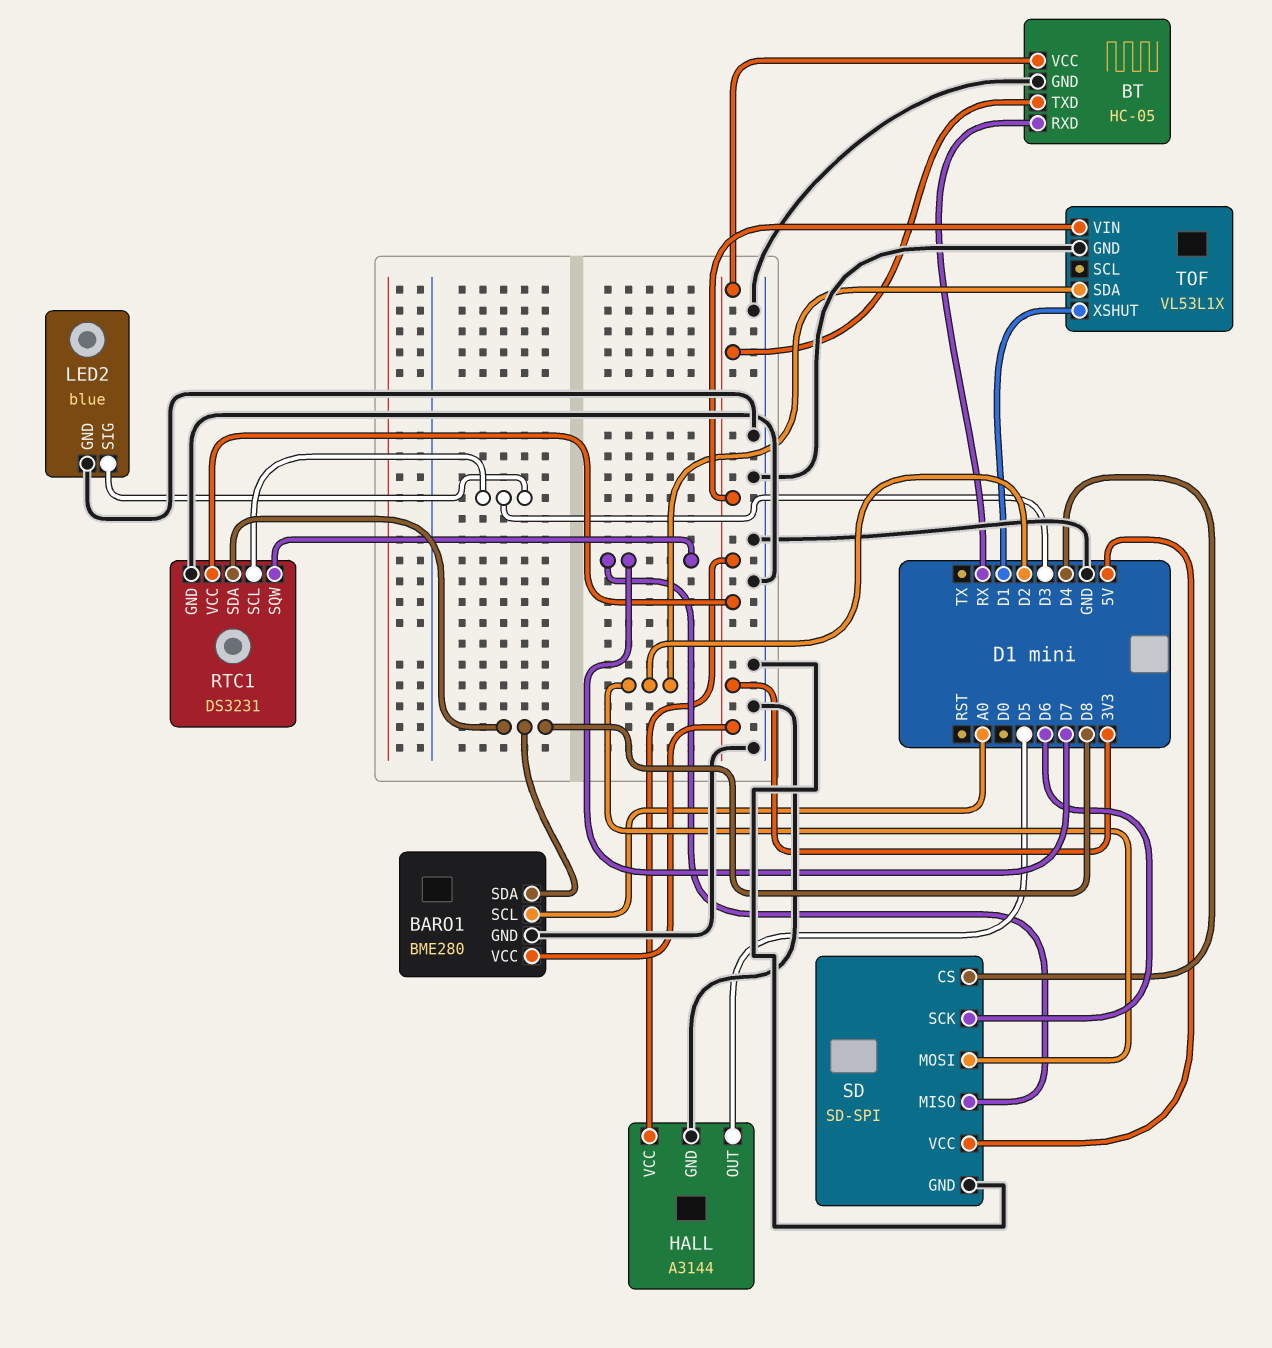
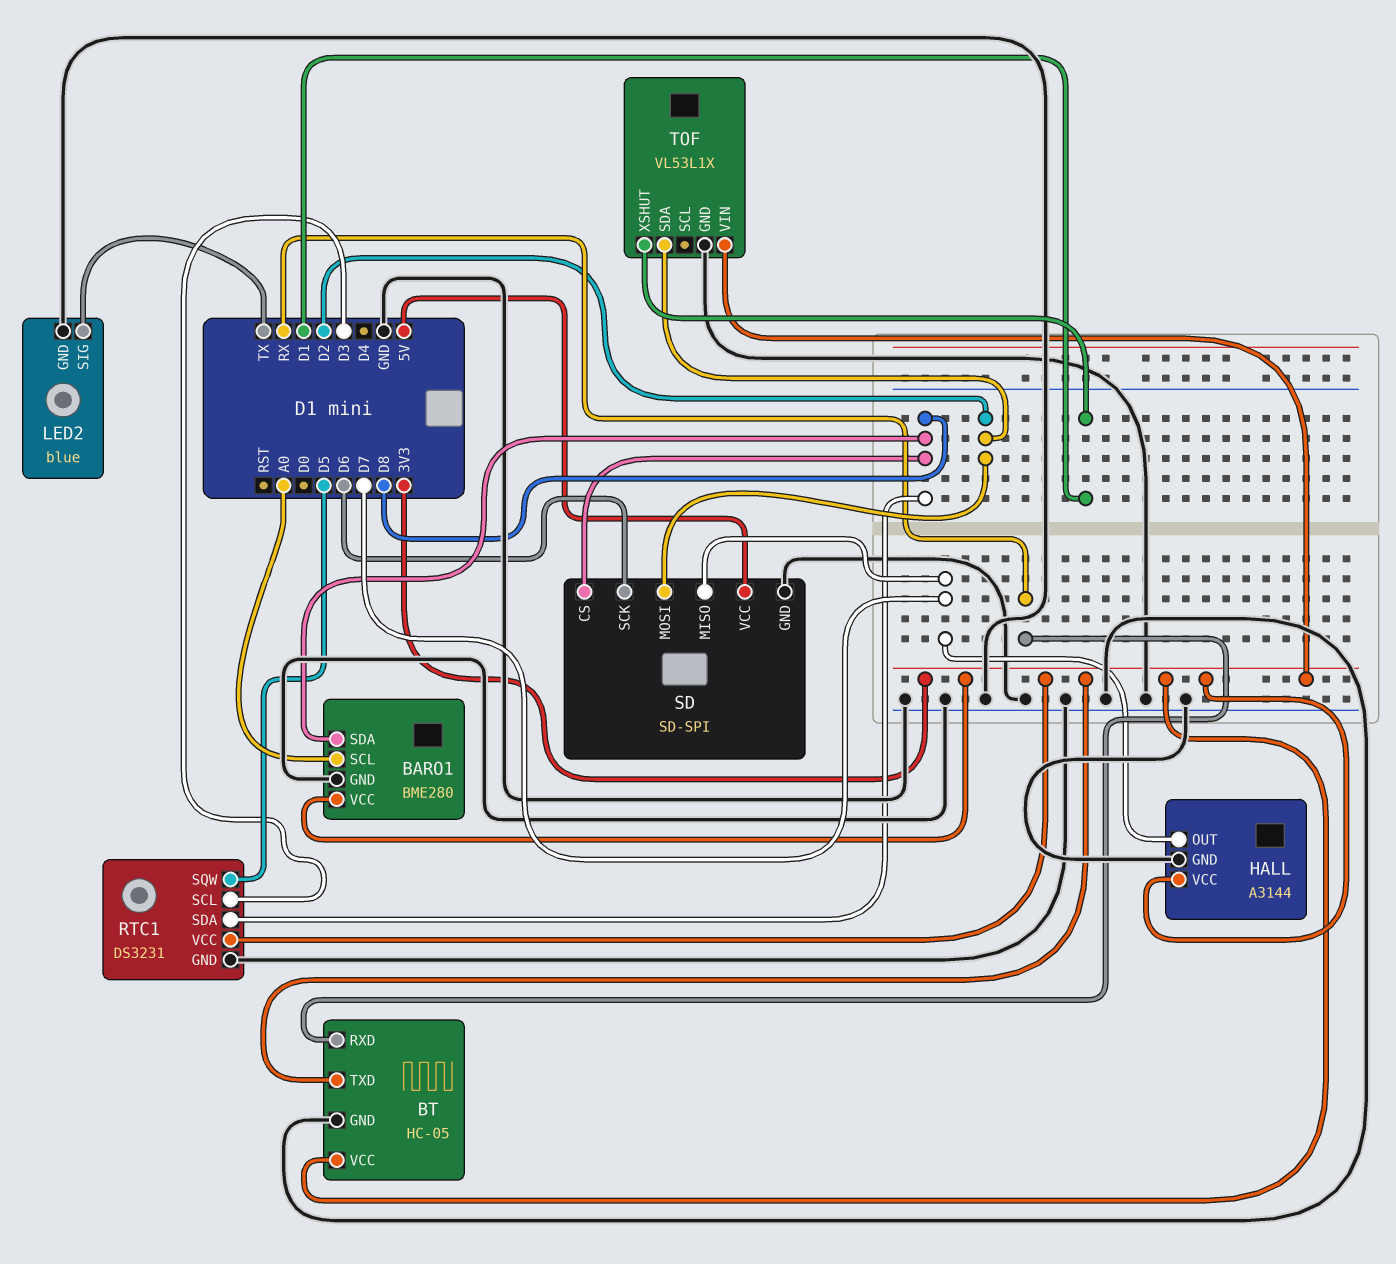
HALL pin OUT: D5 -> D7
LED2 pin SIG: D3 -> TX
RTC1 pin SQW: D7 -> D5
SD pin CS: D4 -> D8

